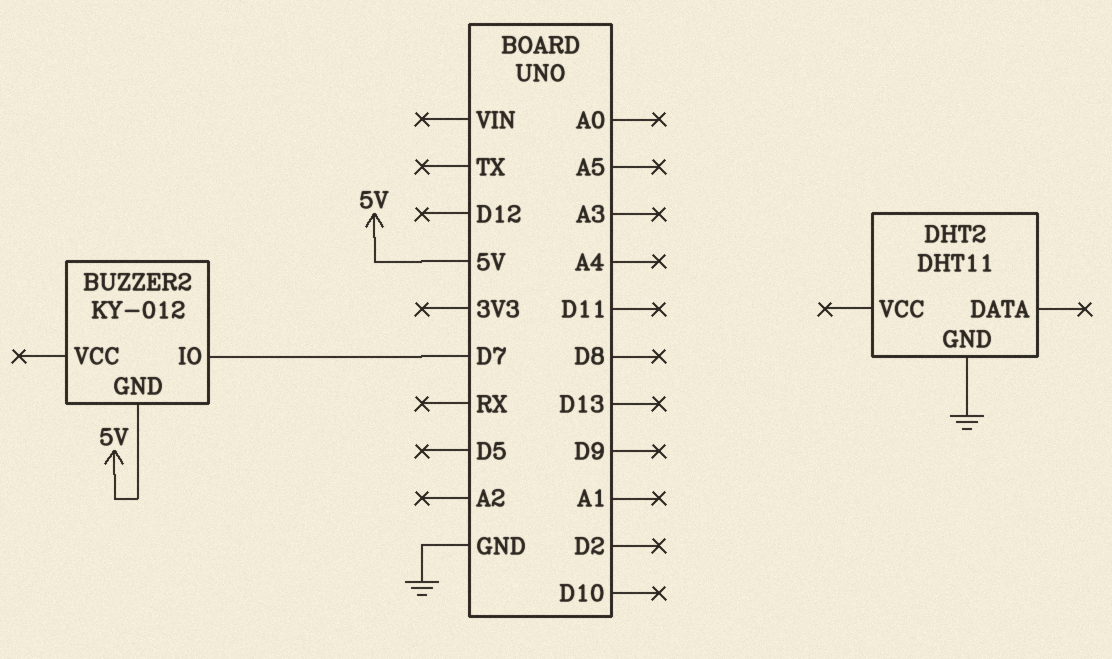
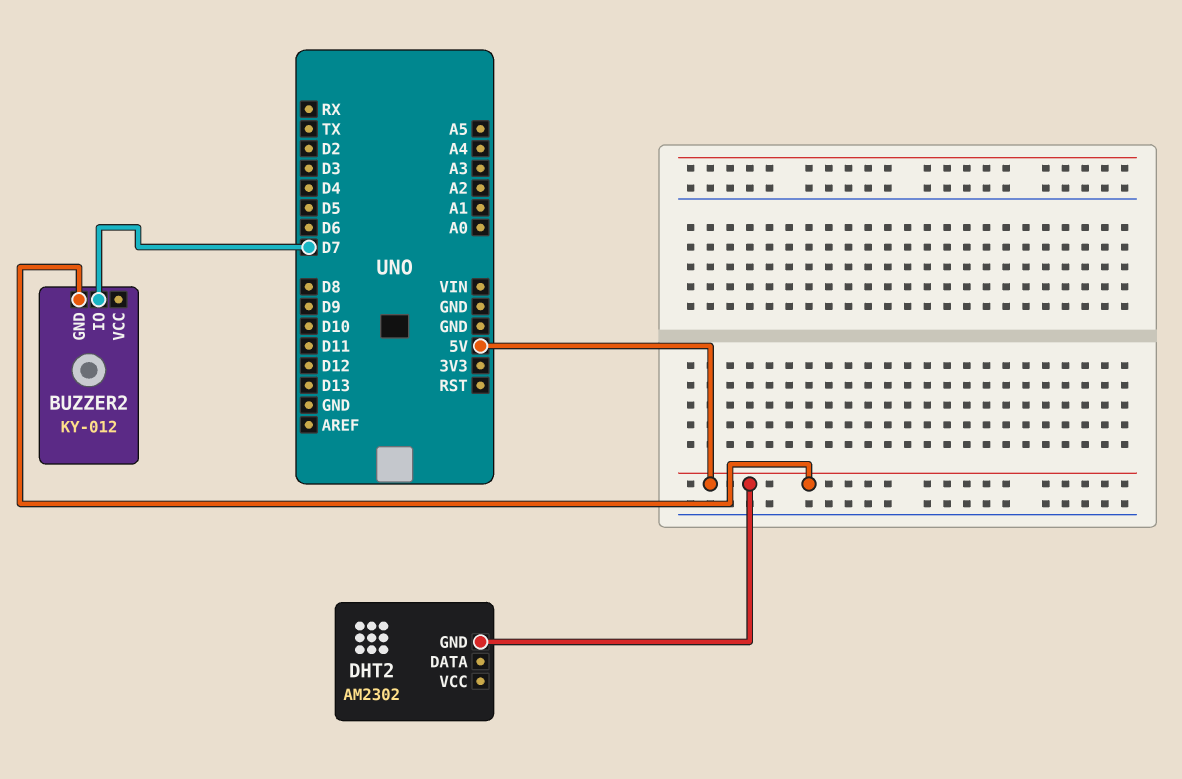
DHT2: DHT11 -> AM2302
DHT2 pin GND: GND -> 5V

